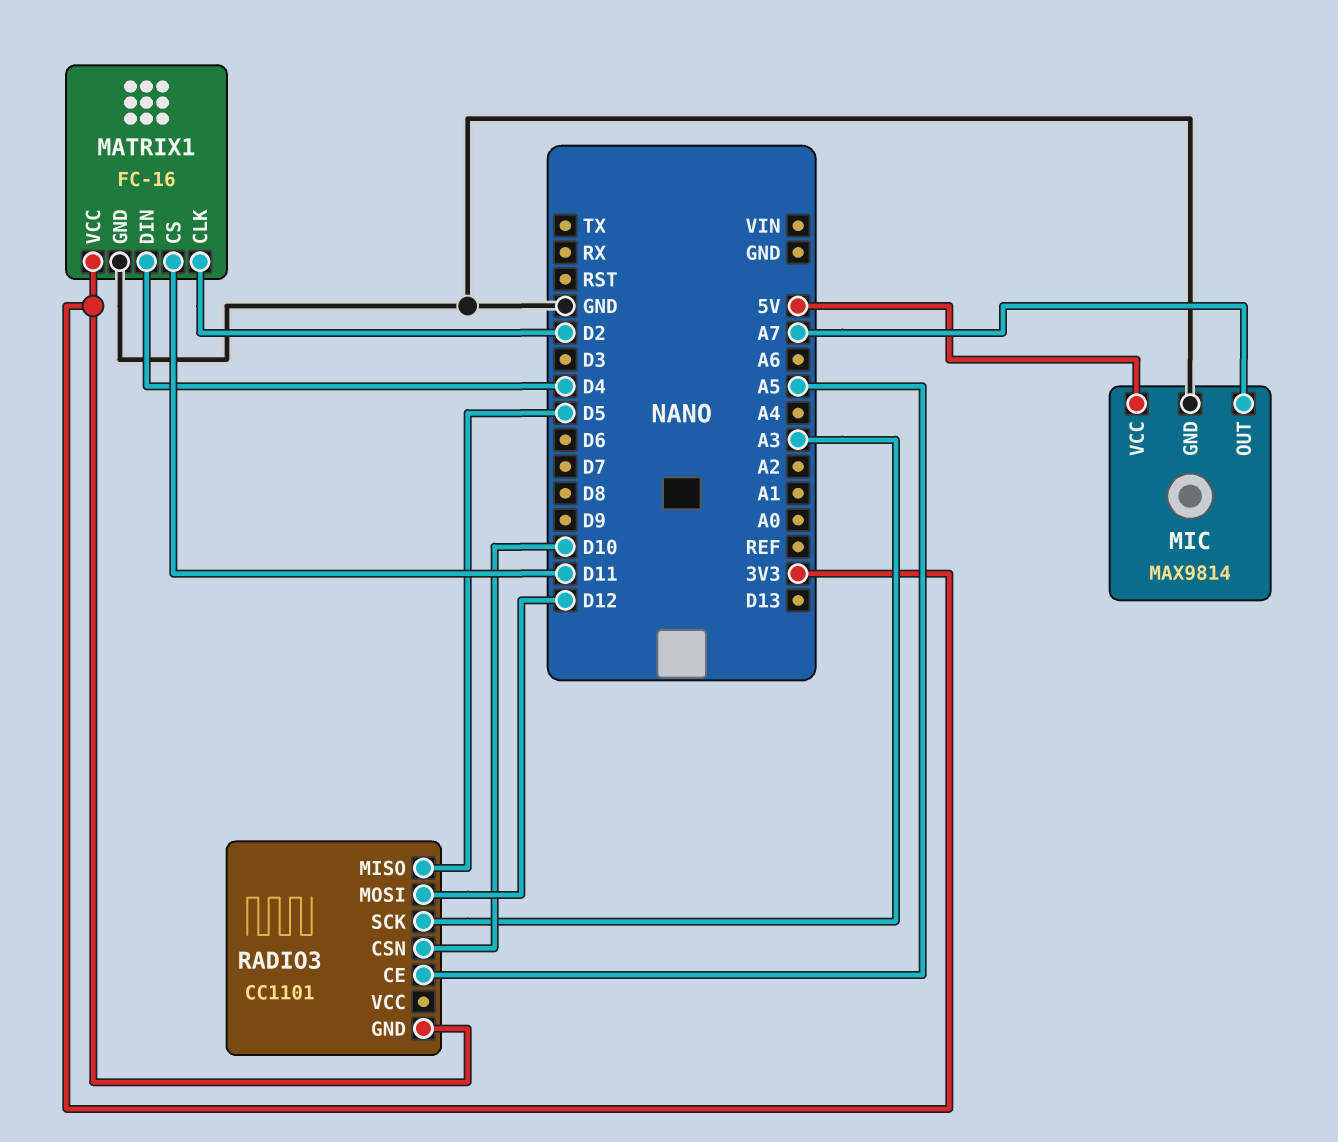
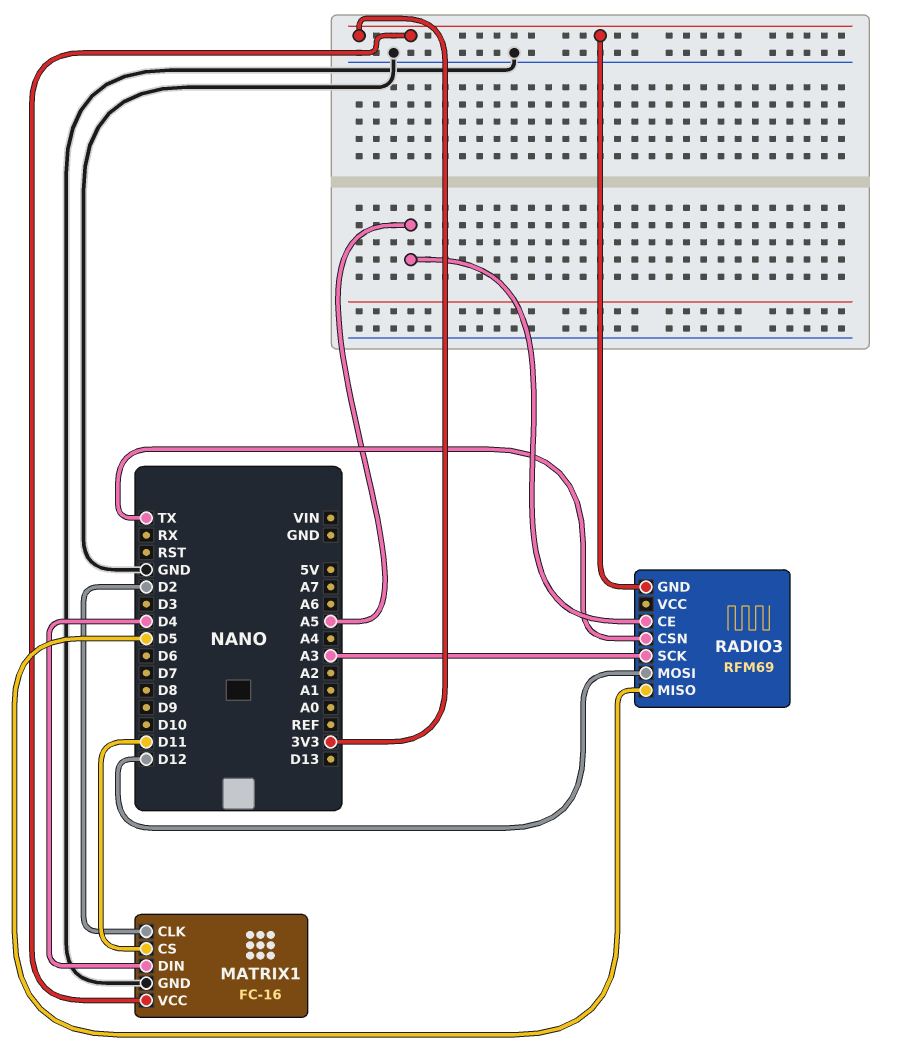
MIC: MAX9814 -> none
MIC pin GND: GND -> none
MIC pin OUT: A7 -> none
MIC pin VCC: 5V -> none
RADIO3: CC1101 -> RFM69
RADIO3 pin CSN: D10 -> TX

